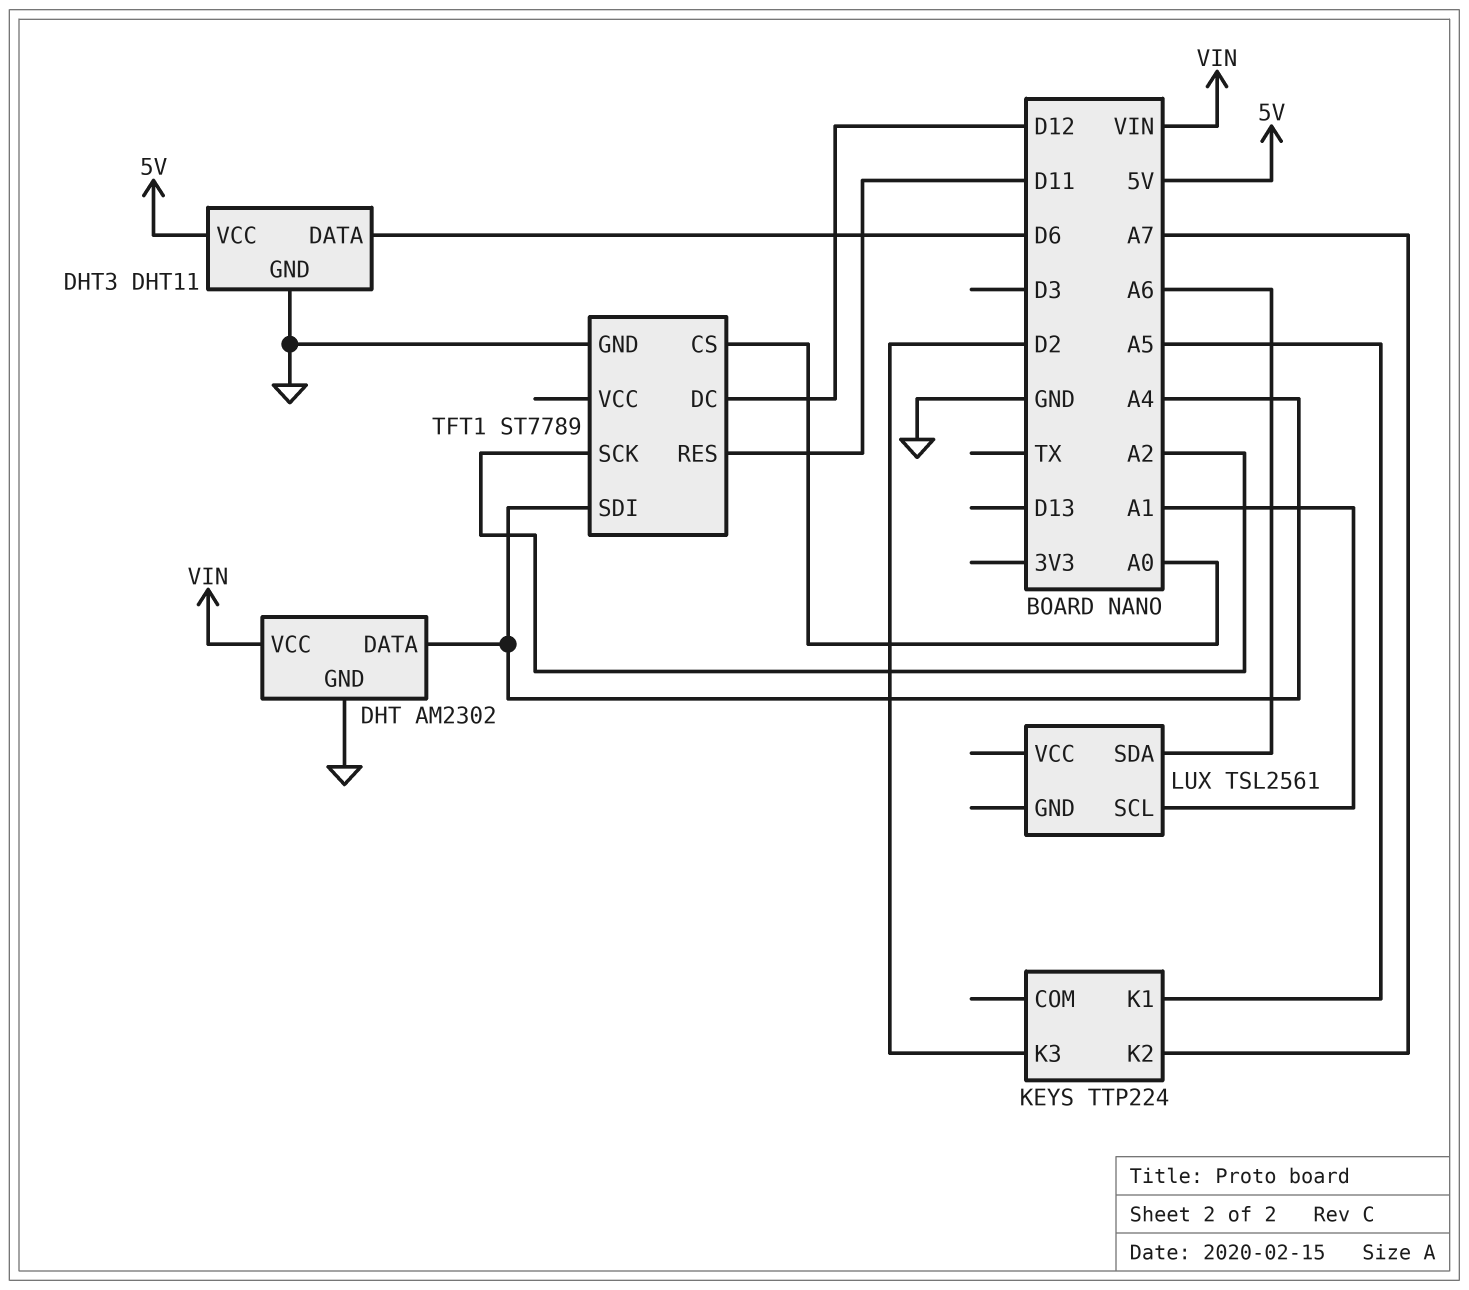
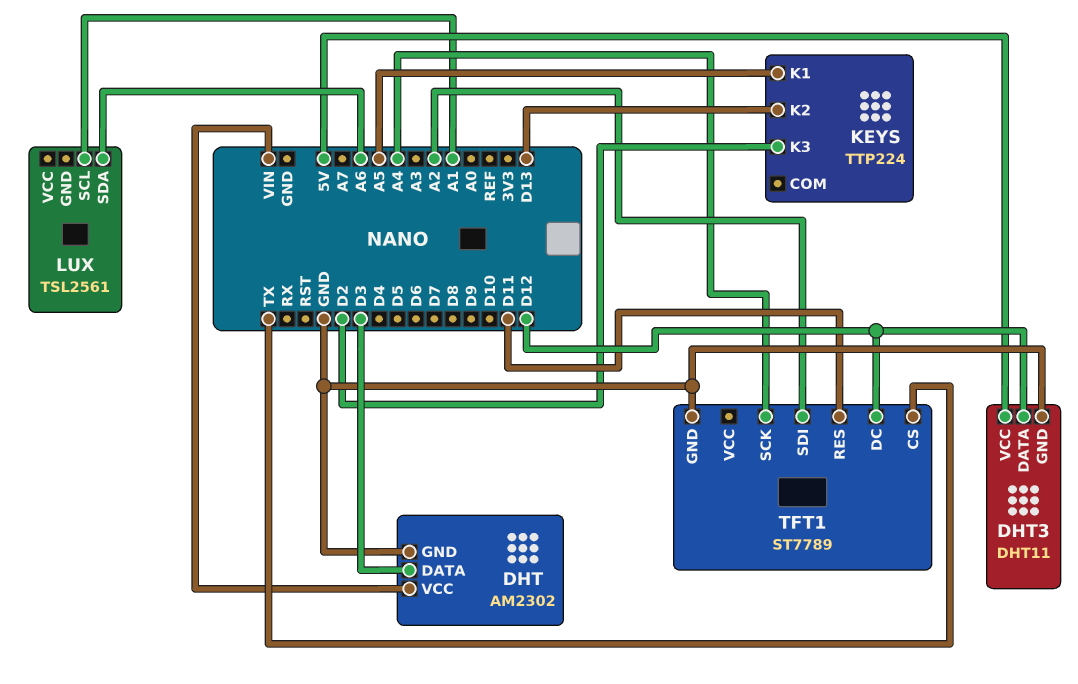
DHT pin DATA: A4 -> D3
DHT3 pin DATA: D6 -> D12
KEYS pin K2: A7 -> D13
TFT1 pin CS: A0 -> TX
TFT1 pin SCK: A2 -> A4
TFT1 pin SDI: A4 -> A2

